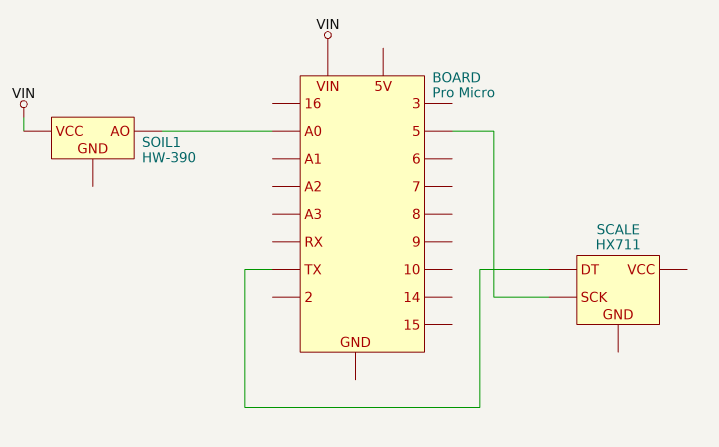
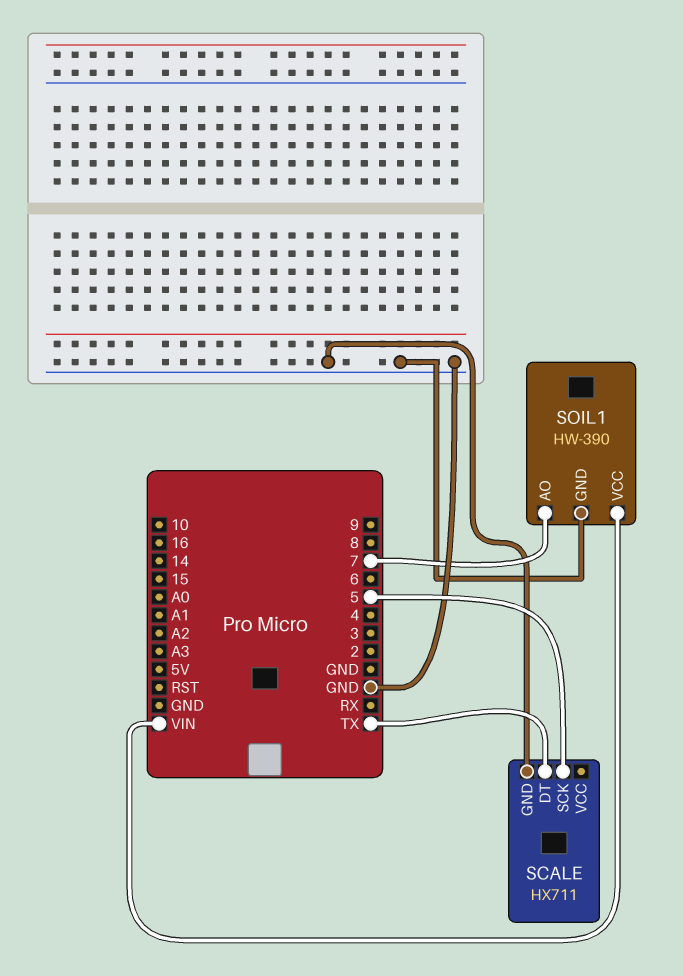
SCALE pin GND: none -> GND
SOIL1 pin AO: A0 -> 7
SOIL1 pin GND: none -> GND

